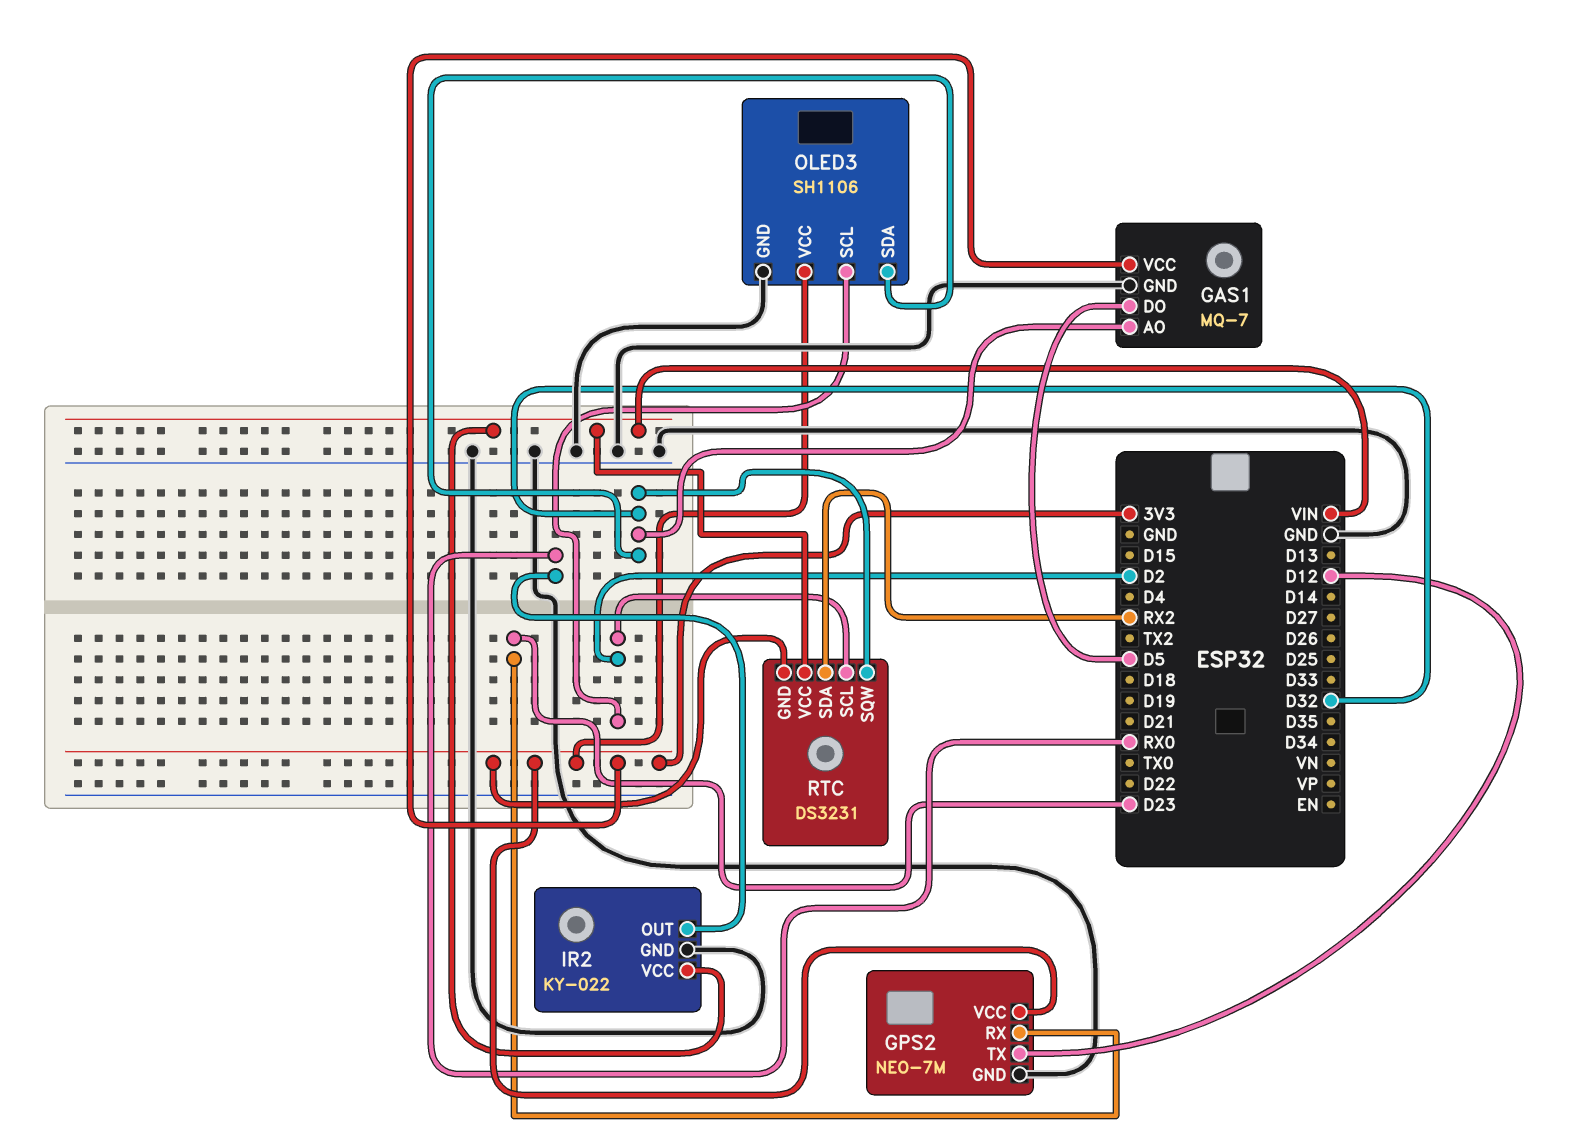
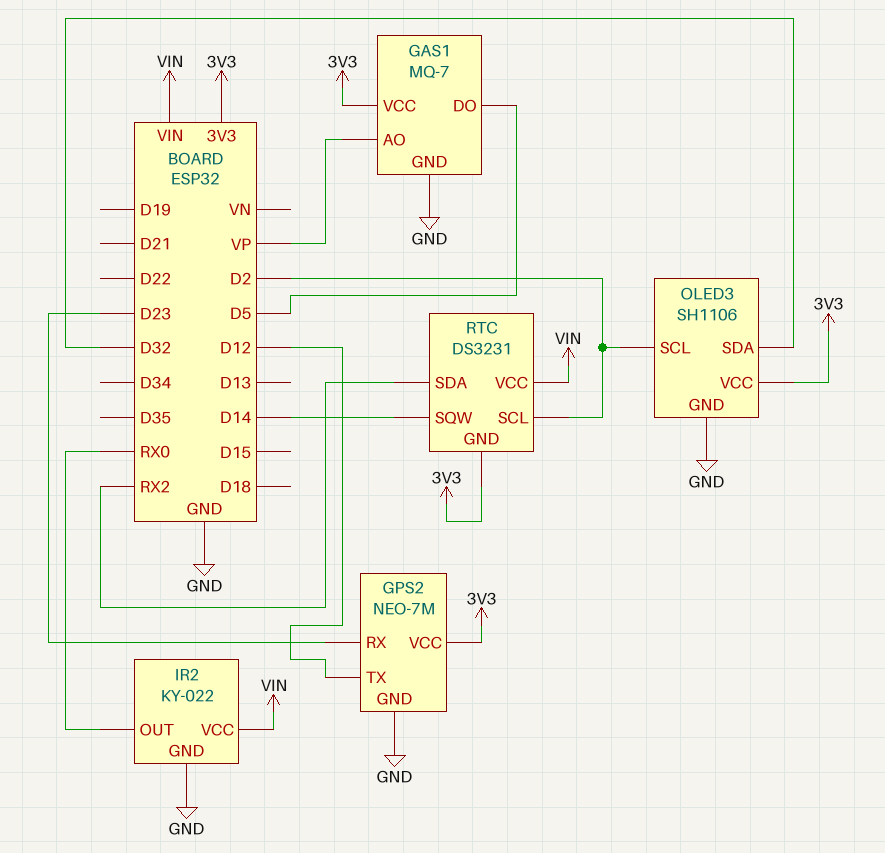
GAS1 pin AO: D32 -> VP
RTC pin SQW: D32 -> D14

